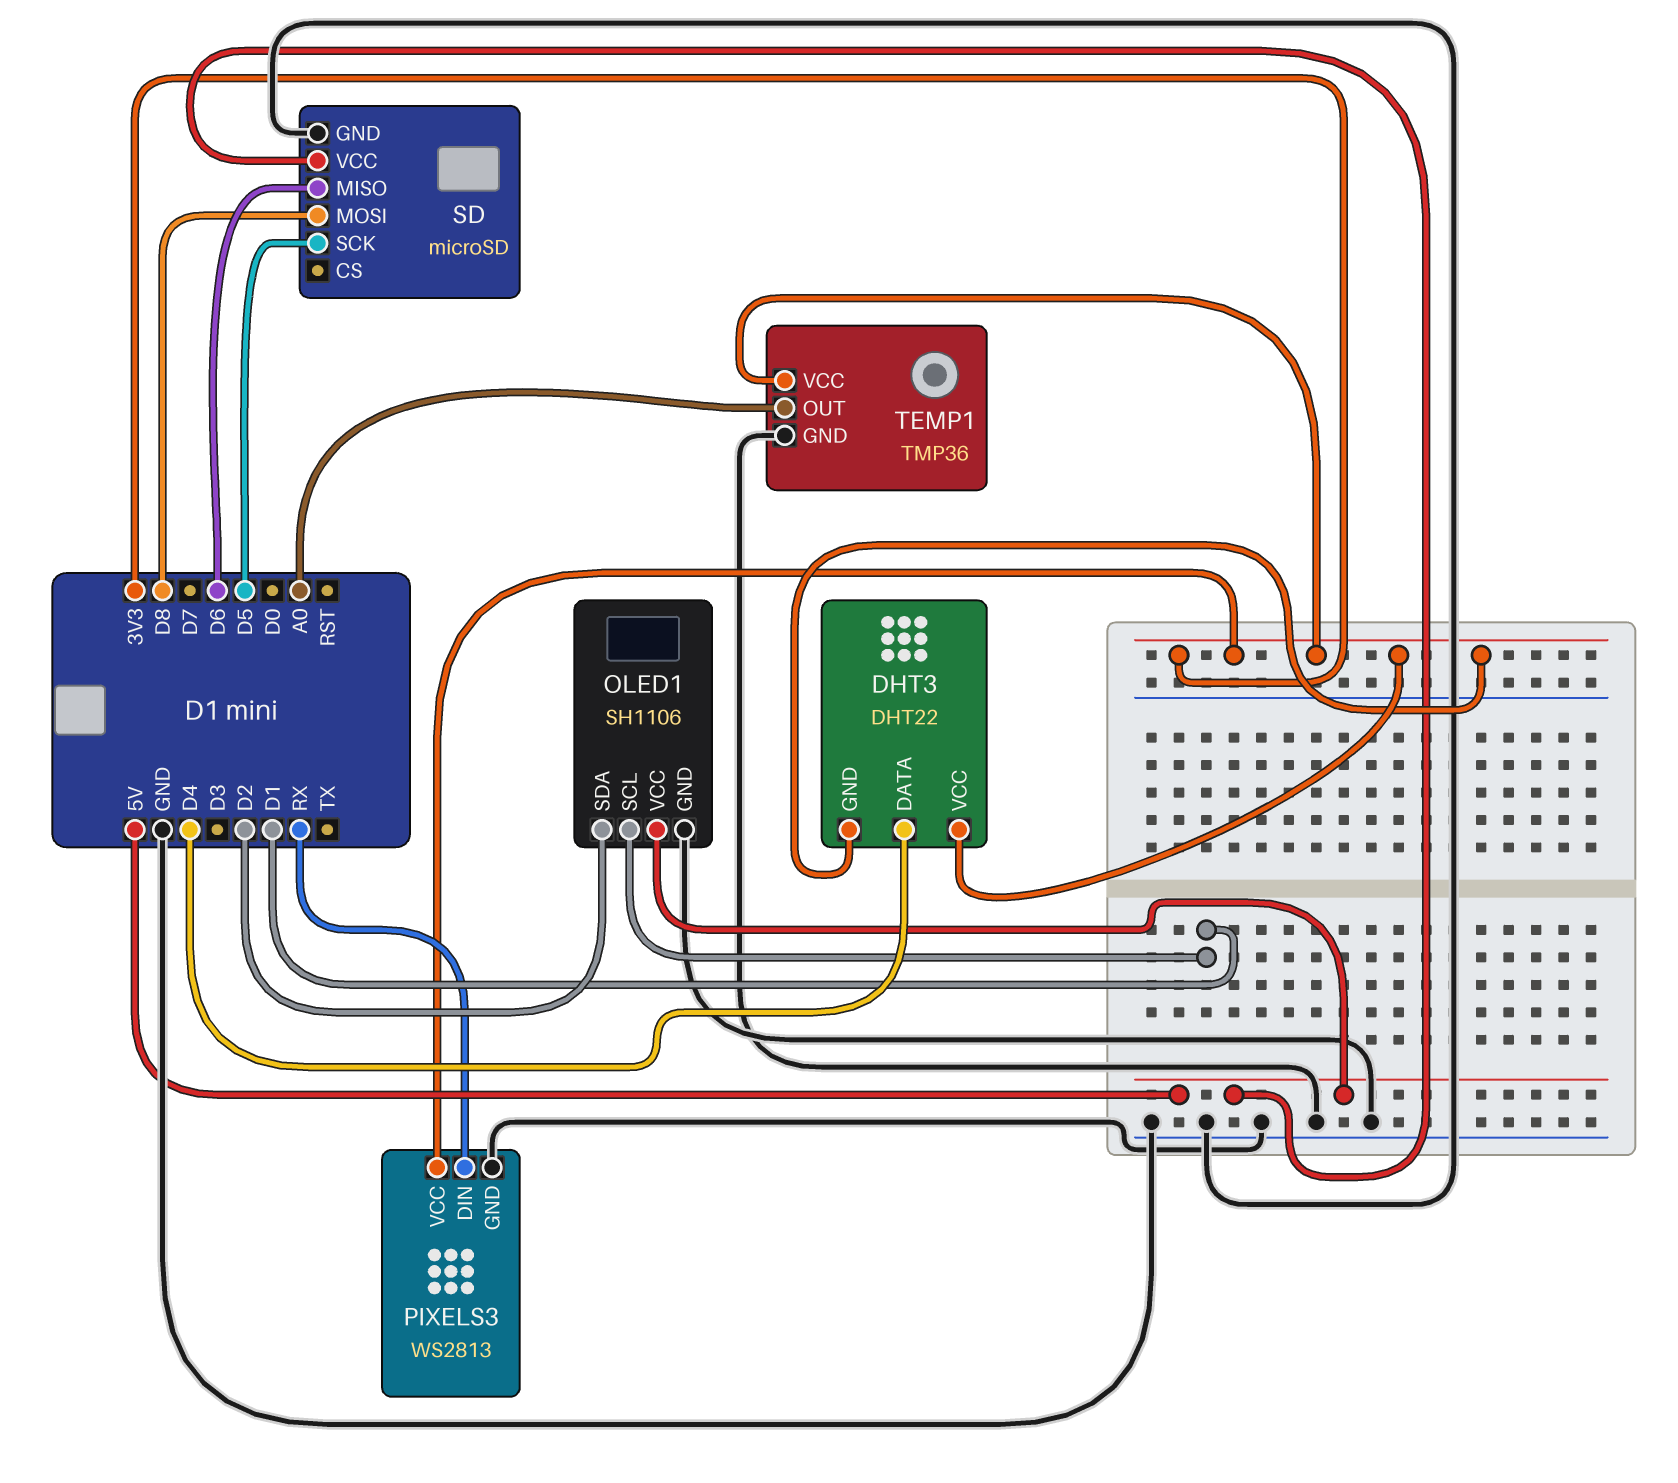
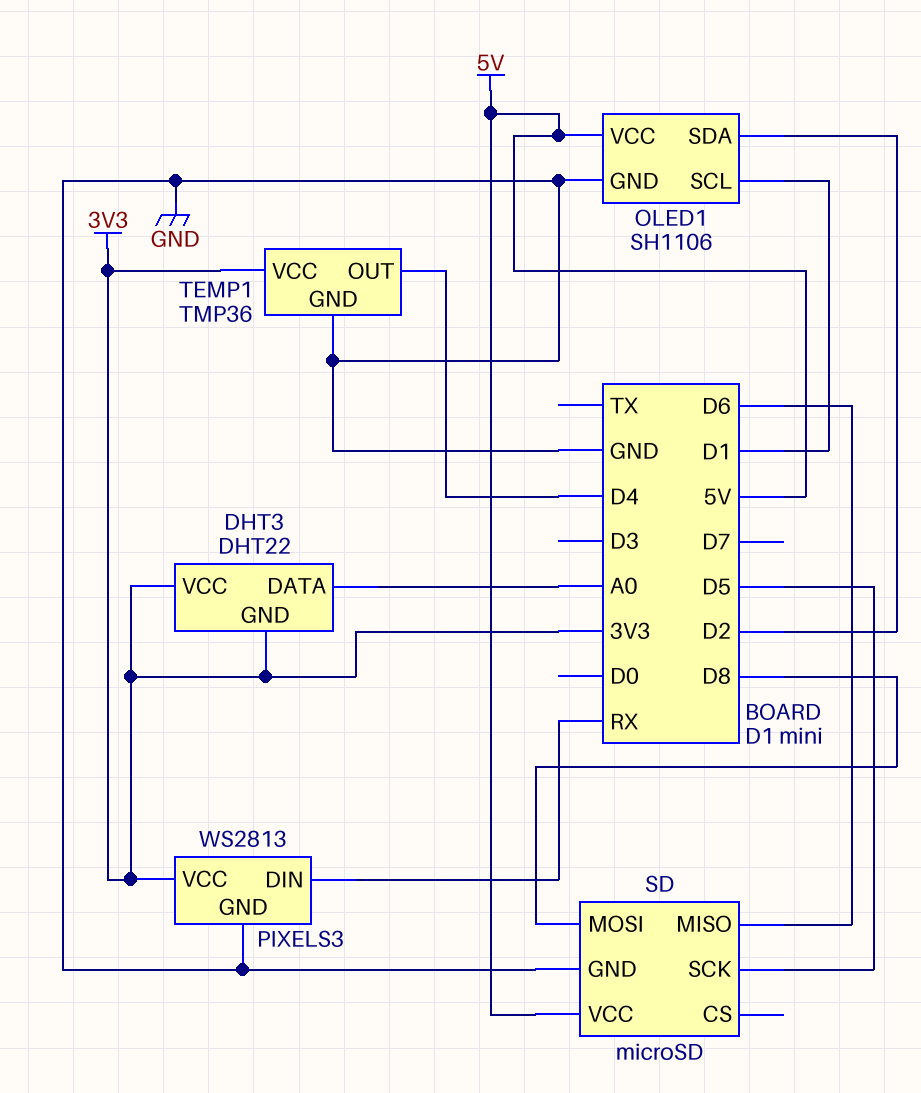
DHT3 pin DATA: D4 -> A0
TEMP1 pin OUT: A0 -> D4

